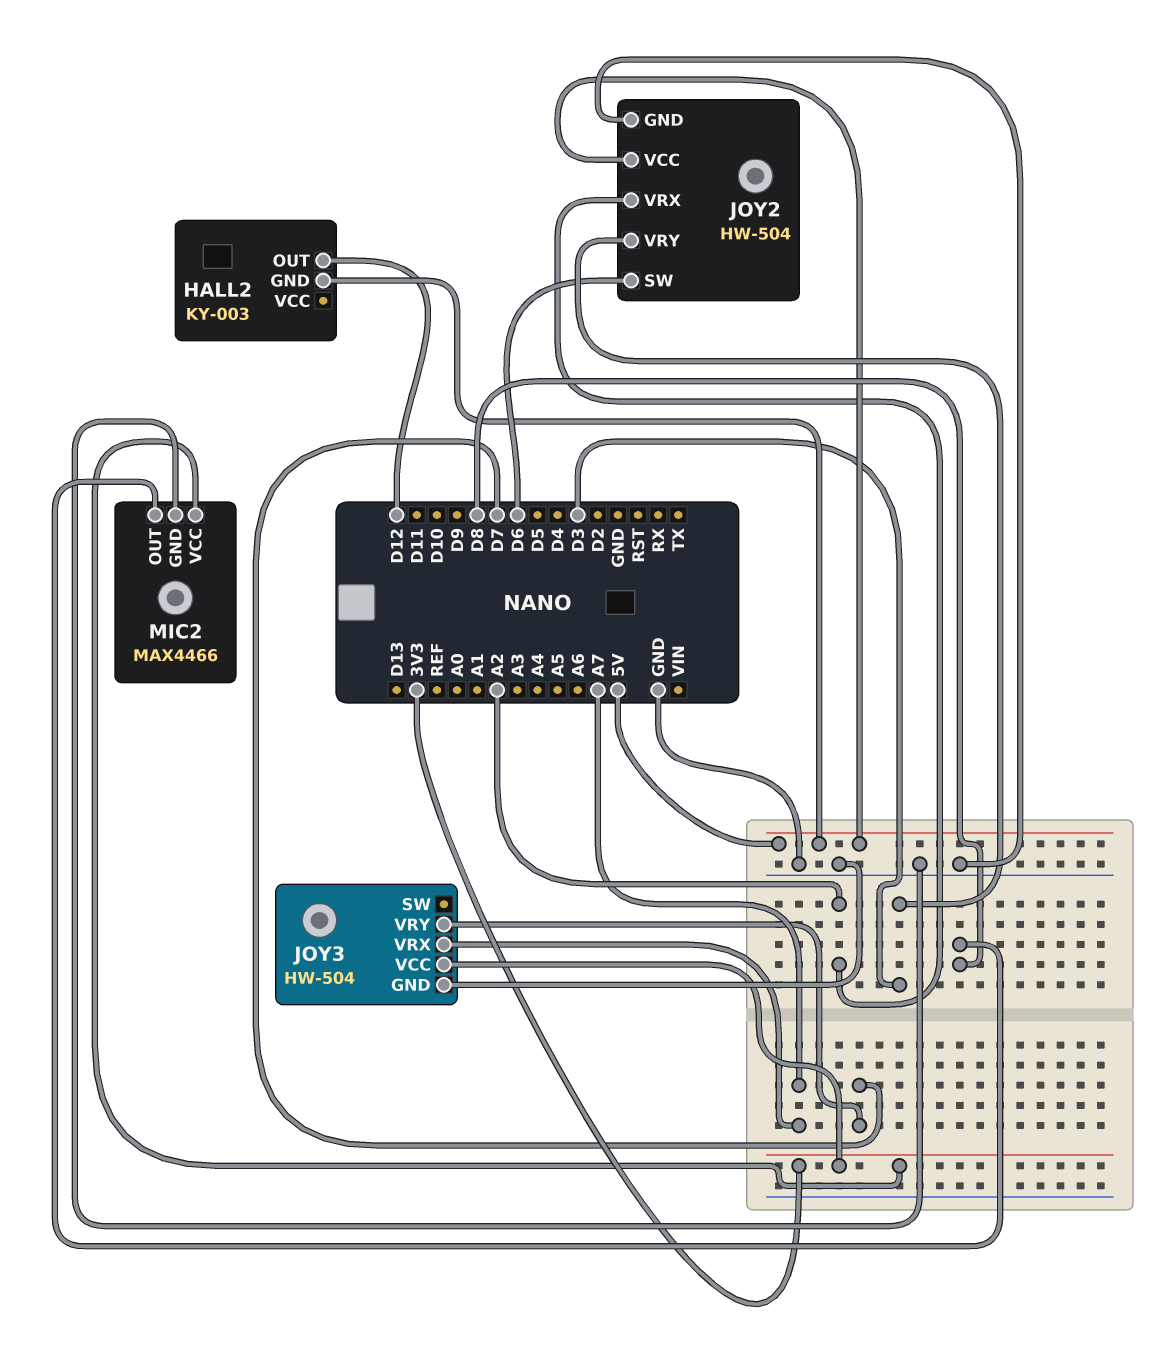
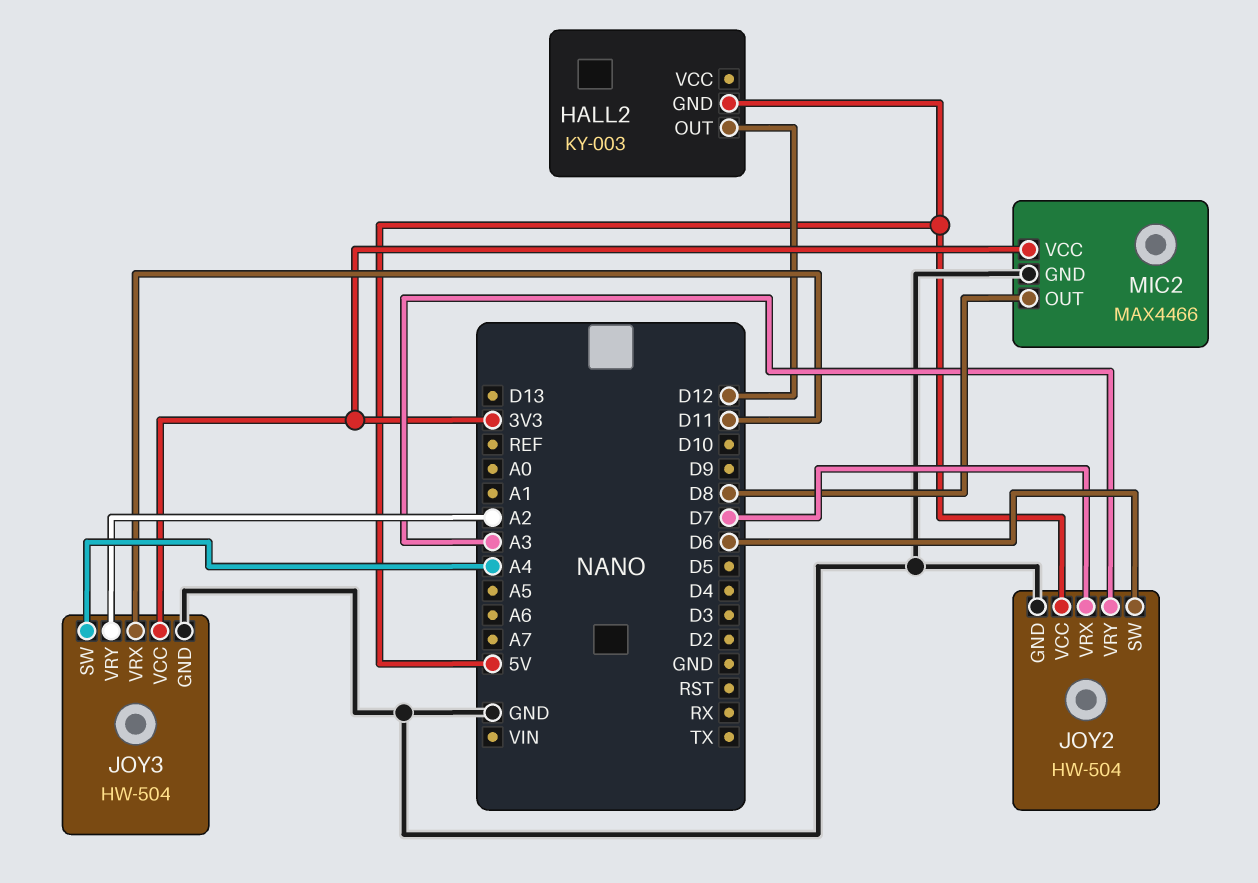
JOY2 pin VRX: A2 -> D7
JOY2 pin VRY: D3 -> A3
JOY3 pin SW: none -> A4
JOY3 pin VRX: A7 -> D11
JOY3 pin VRY: D7 -> A2

